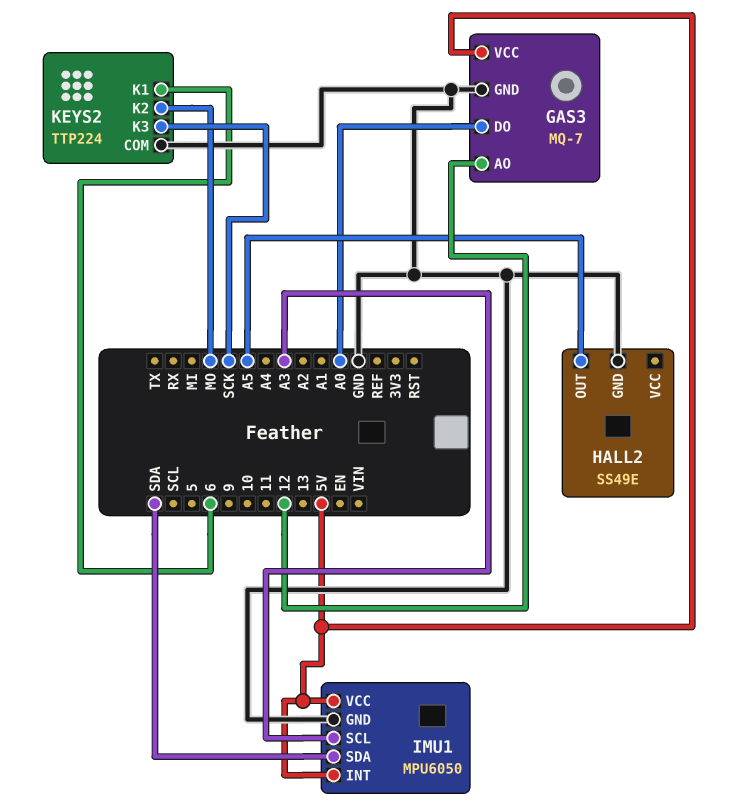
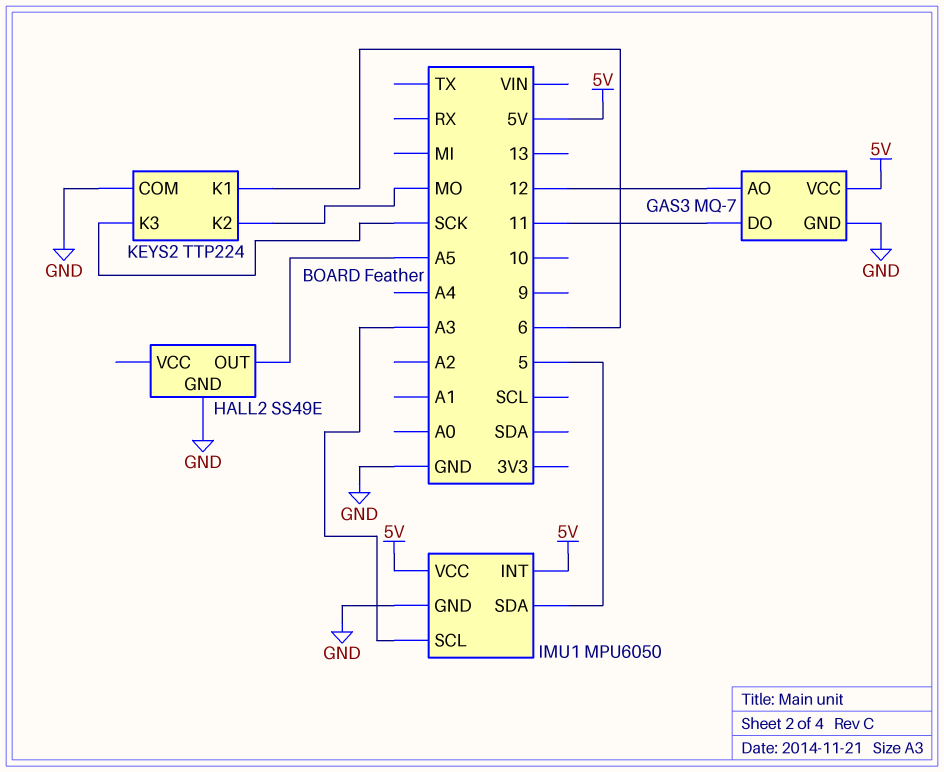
GAS3 pin DO: A0 -> 11
IMU1 pin SDA: SDA -> 5

